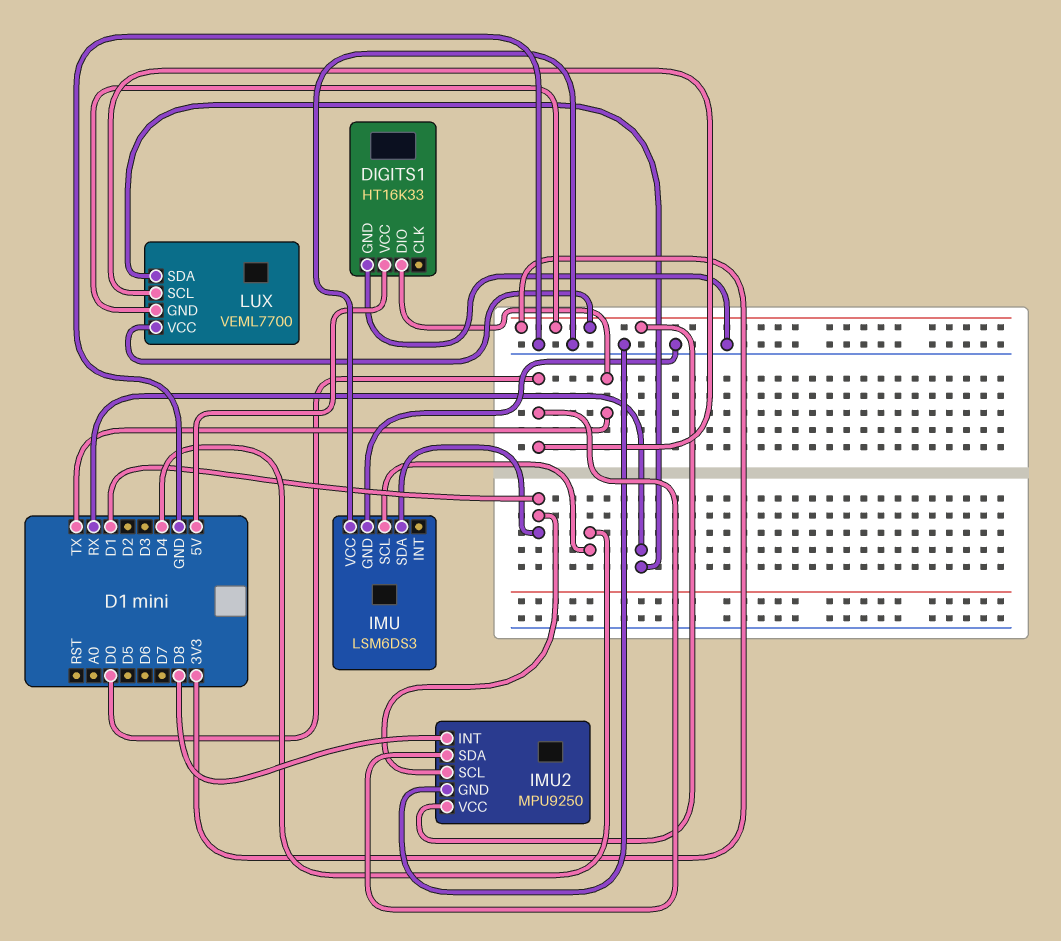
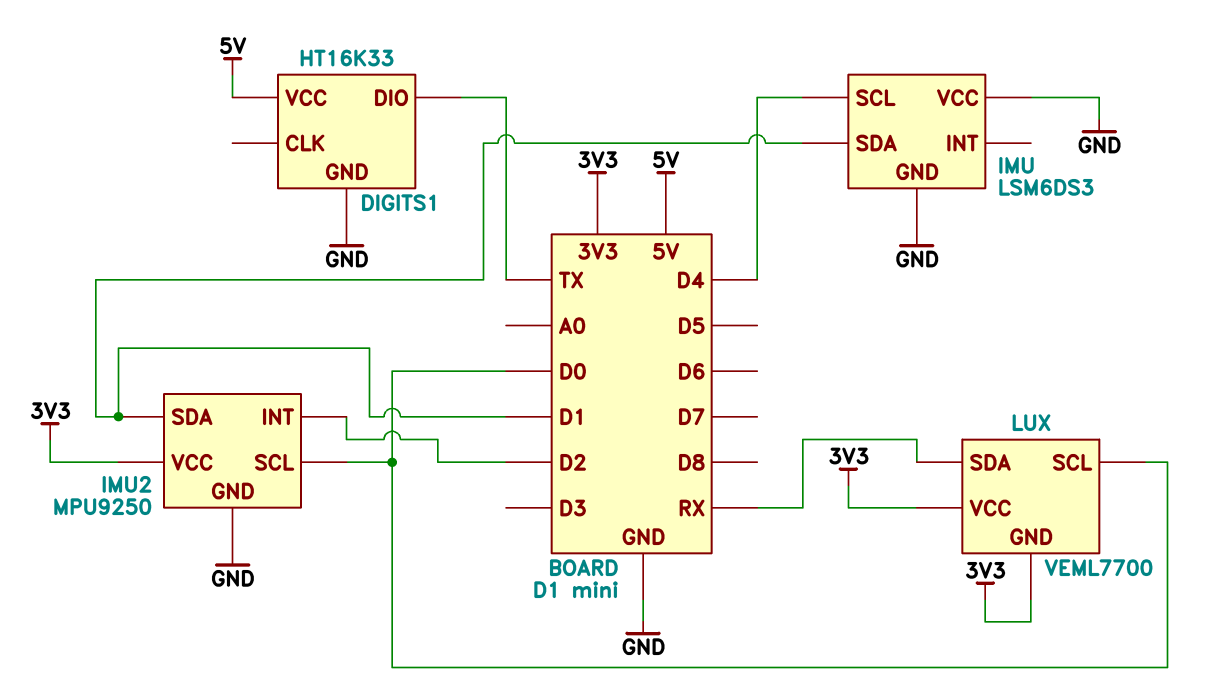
IMU2 pin INT: D8 -> D2
IMU2 pin SCL: D1 -> D0
IMU2 pin SDA: D0 -> D1

